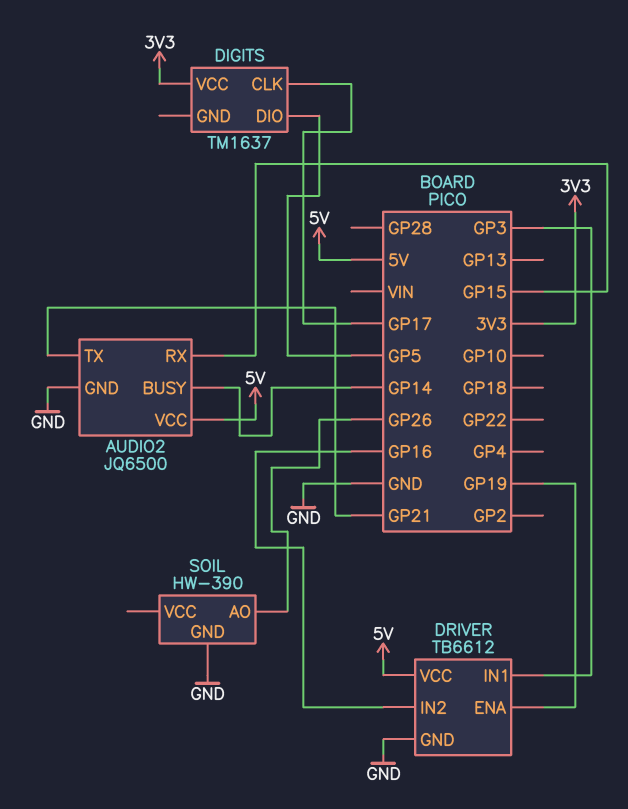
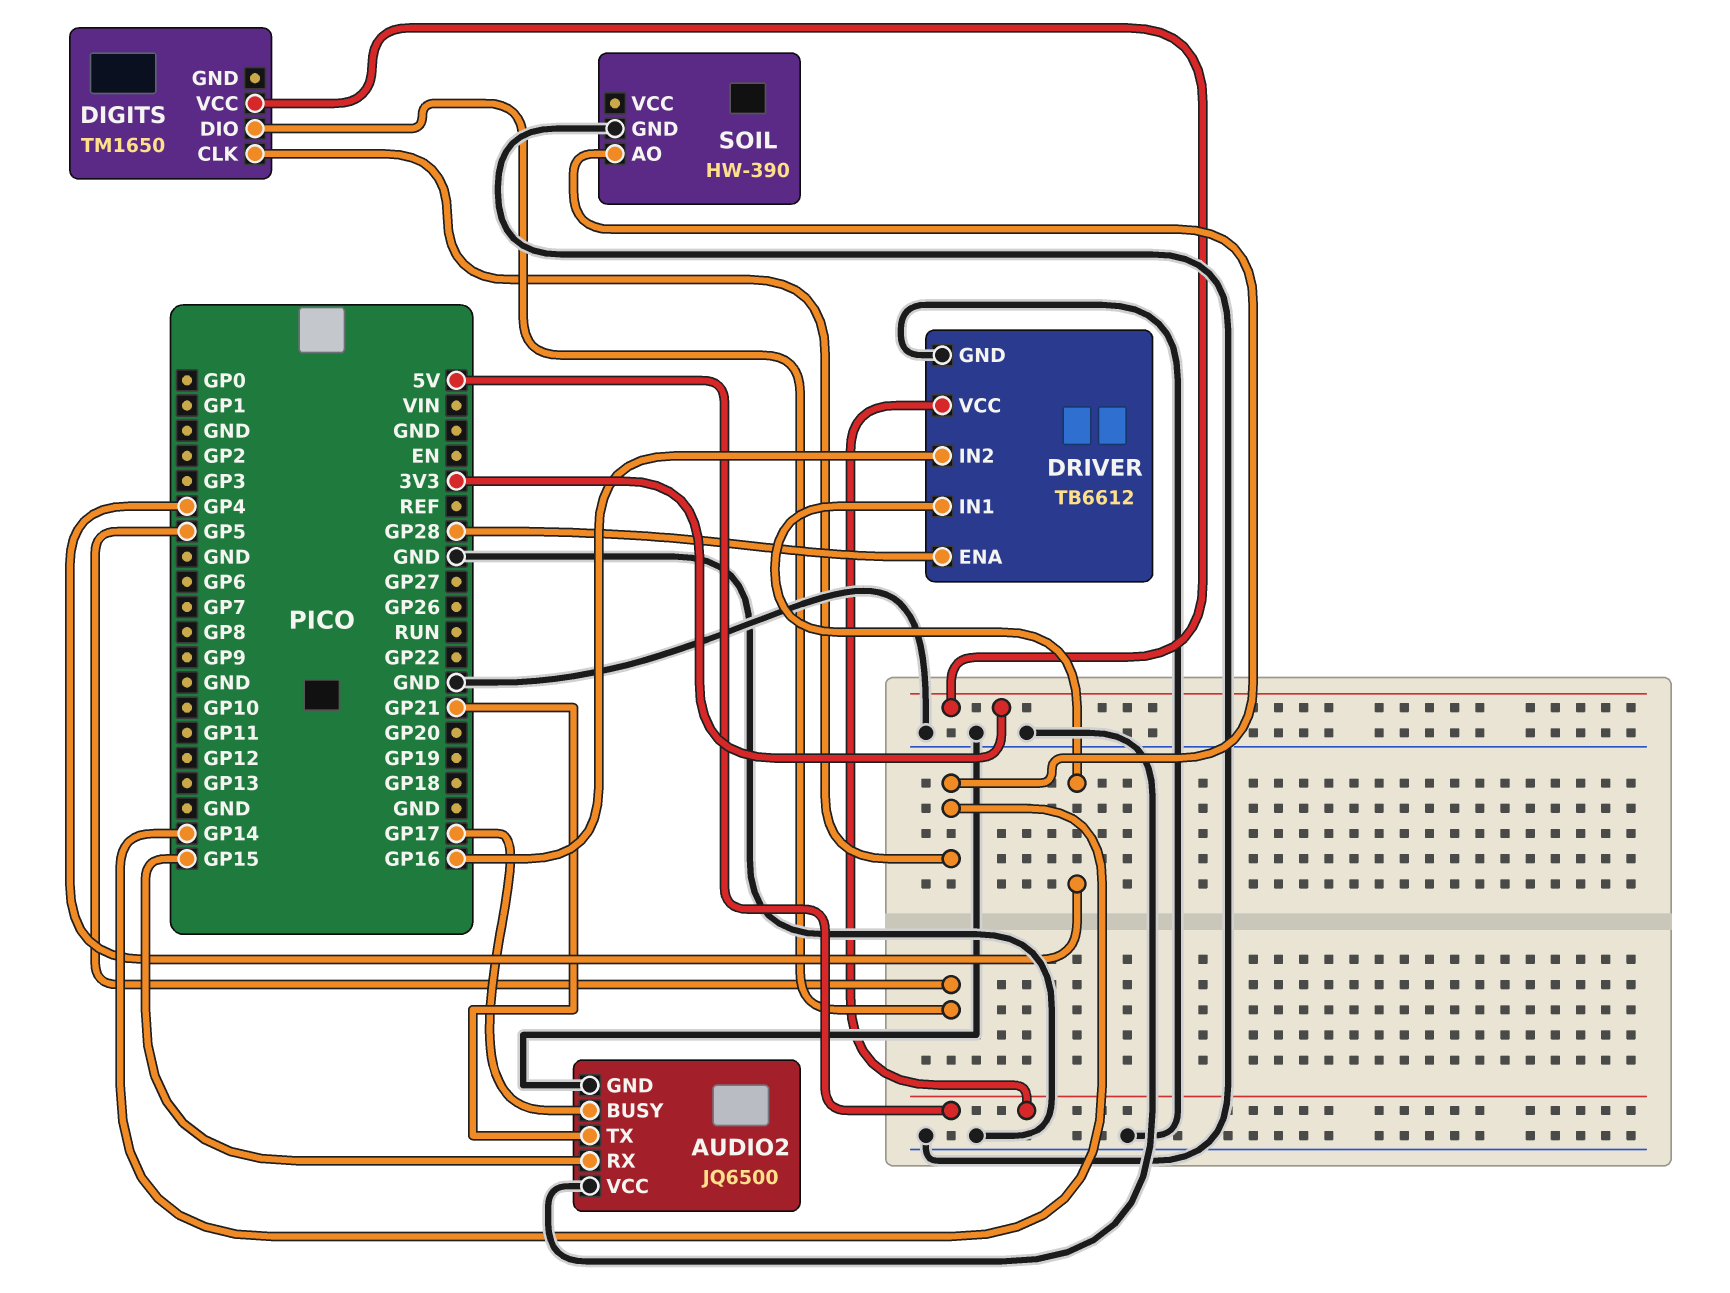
AUDIO2 pin BUSY: GP14 -> GP17
AUDIO2 pin VCC: 5V -> GND
DIGITS: TM1637 -> TM1650
DIGITS pin CLK: GP17 -> GP14
DRIVER pin ENA: GP19 -> GP28
DRIVER pin IN1: GP3 -> GP4
SOIL pin AO: GP26 -> GP14

